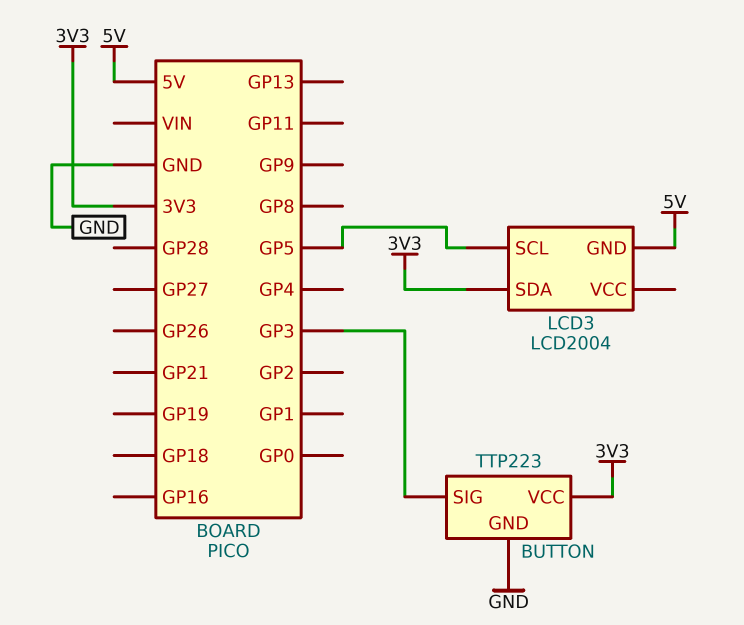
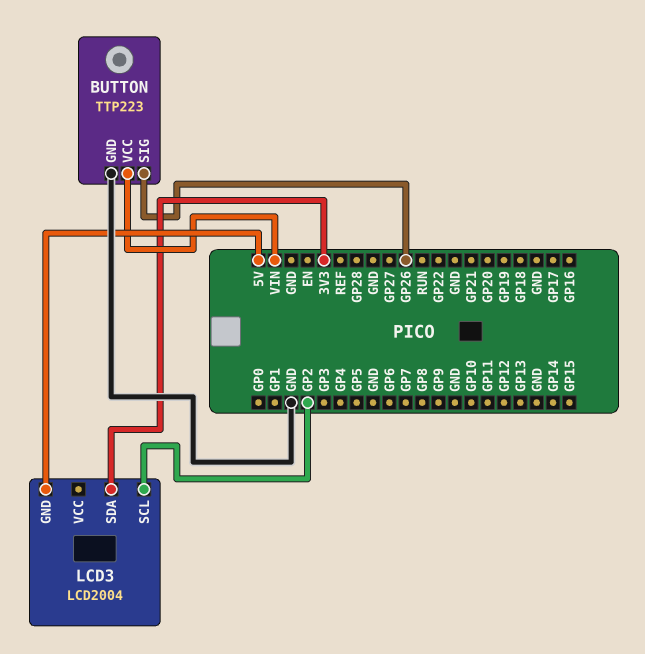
BUTTON pin SIG: GP3 -> GP26
BUTTON pin VCC: 3V3 -> VIN
LCD3 pin SCL: GP5 -> GP2

